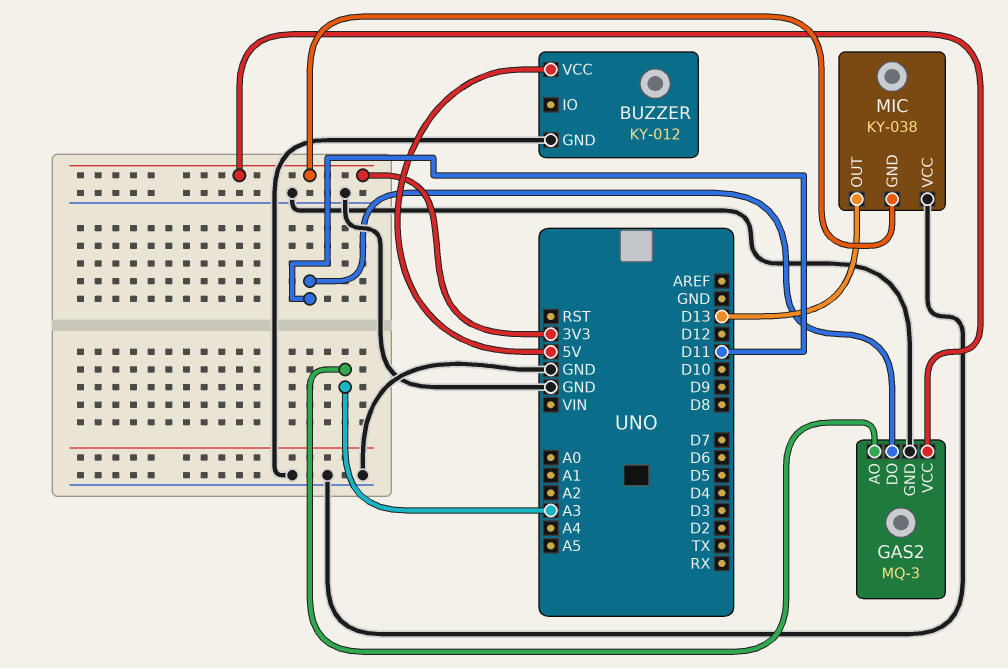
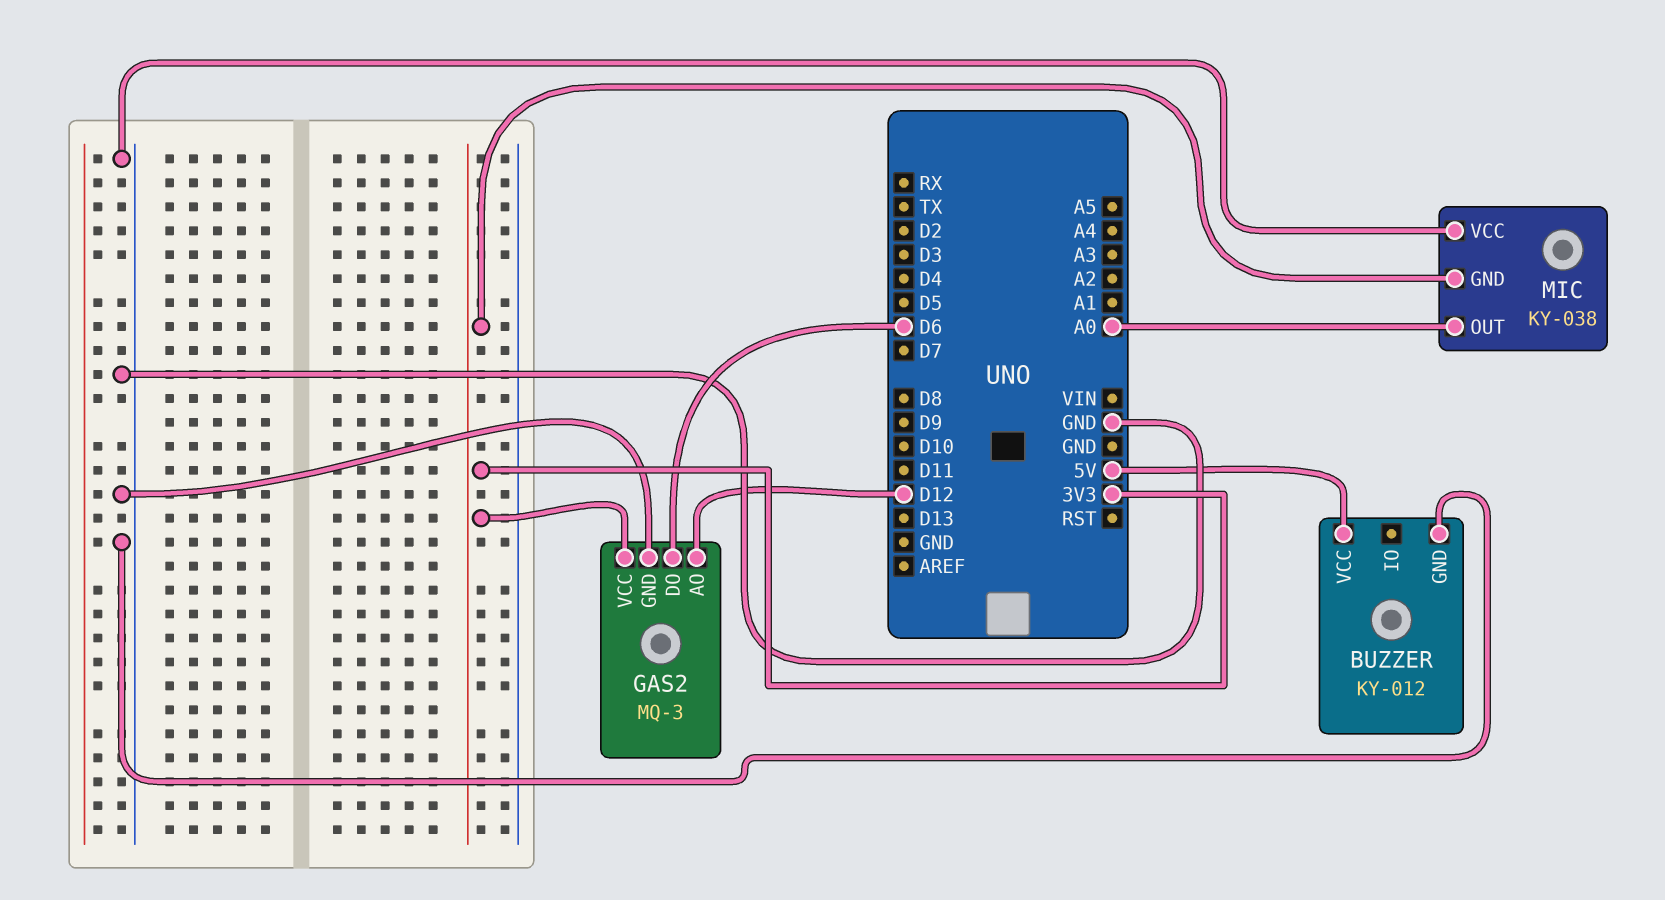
GAS2 pin AO: A3 -> D12
GAS2 pin DO: D11 -> D6
MIC pin OUT: D13 -> A0

